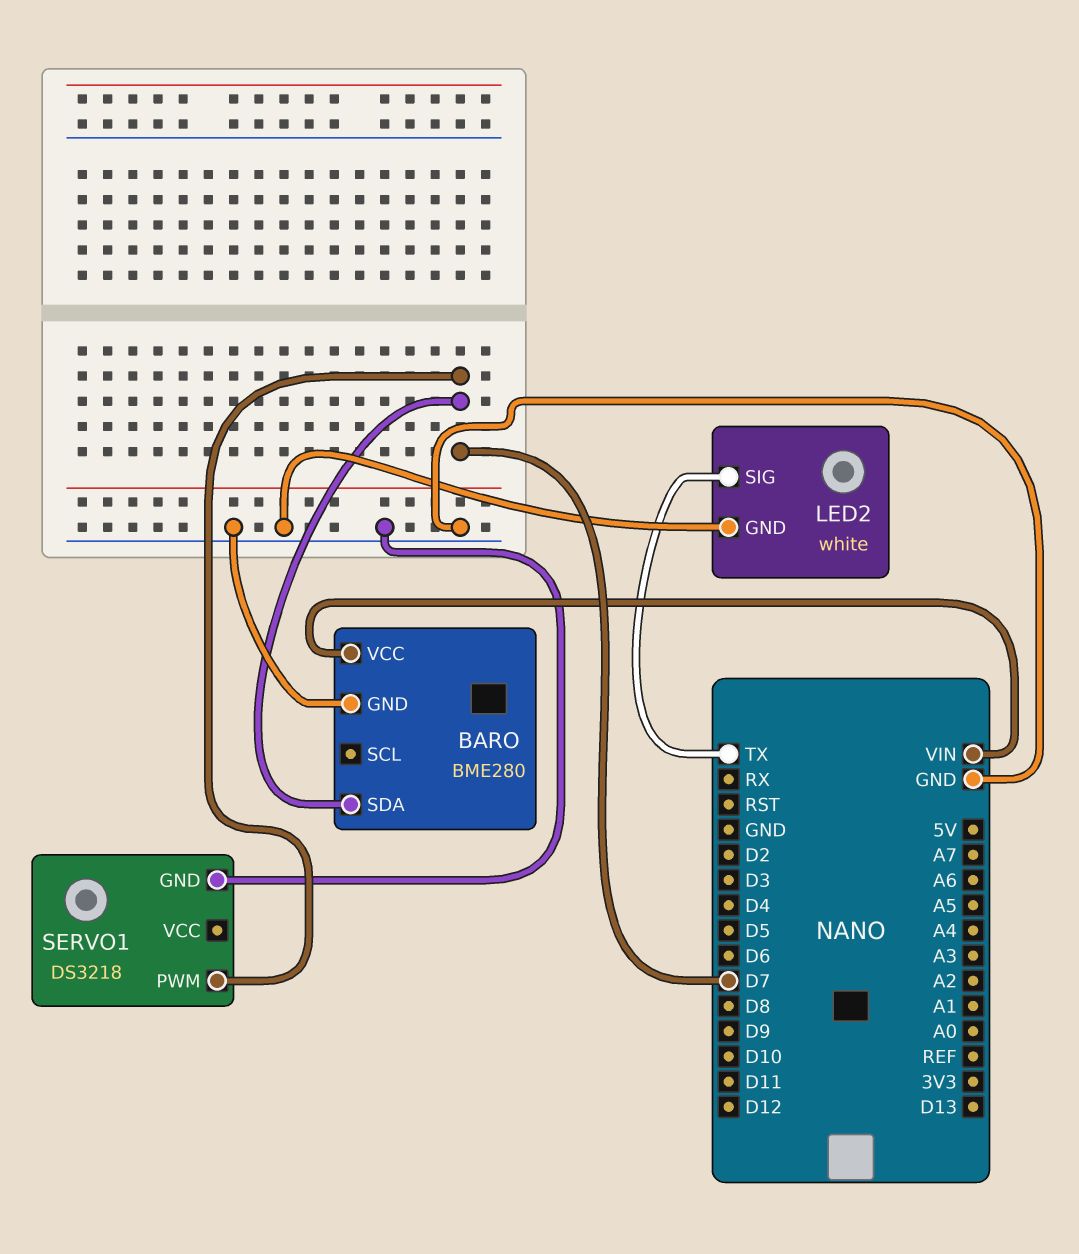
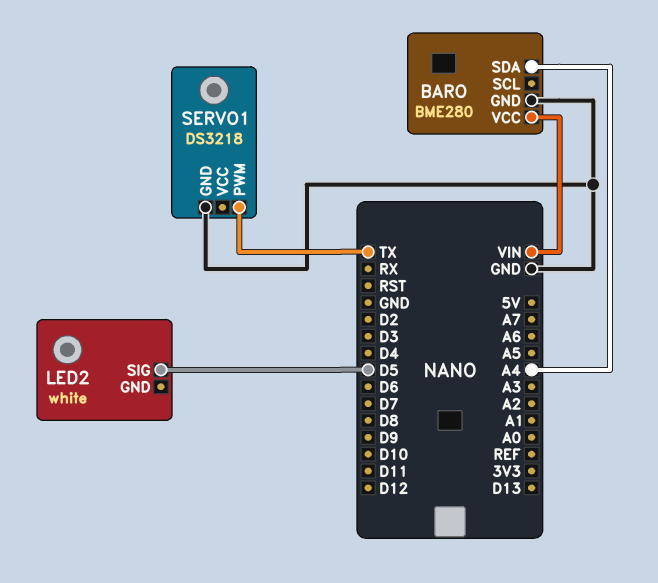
BARO pin SDA: D7 -> A4
LED2 pin GND: GND -> none
LED2 pin SIG: TX -> D5
SERVO1 pin PWM: D7 -> TX

